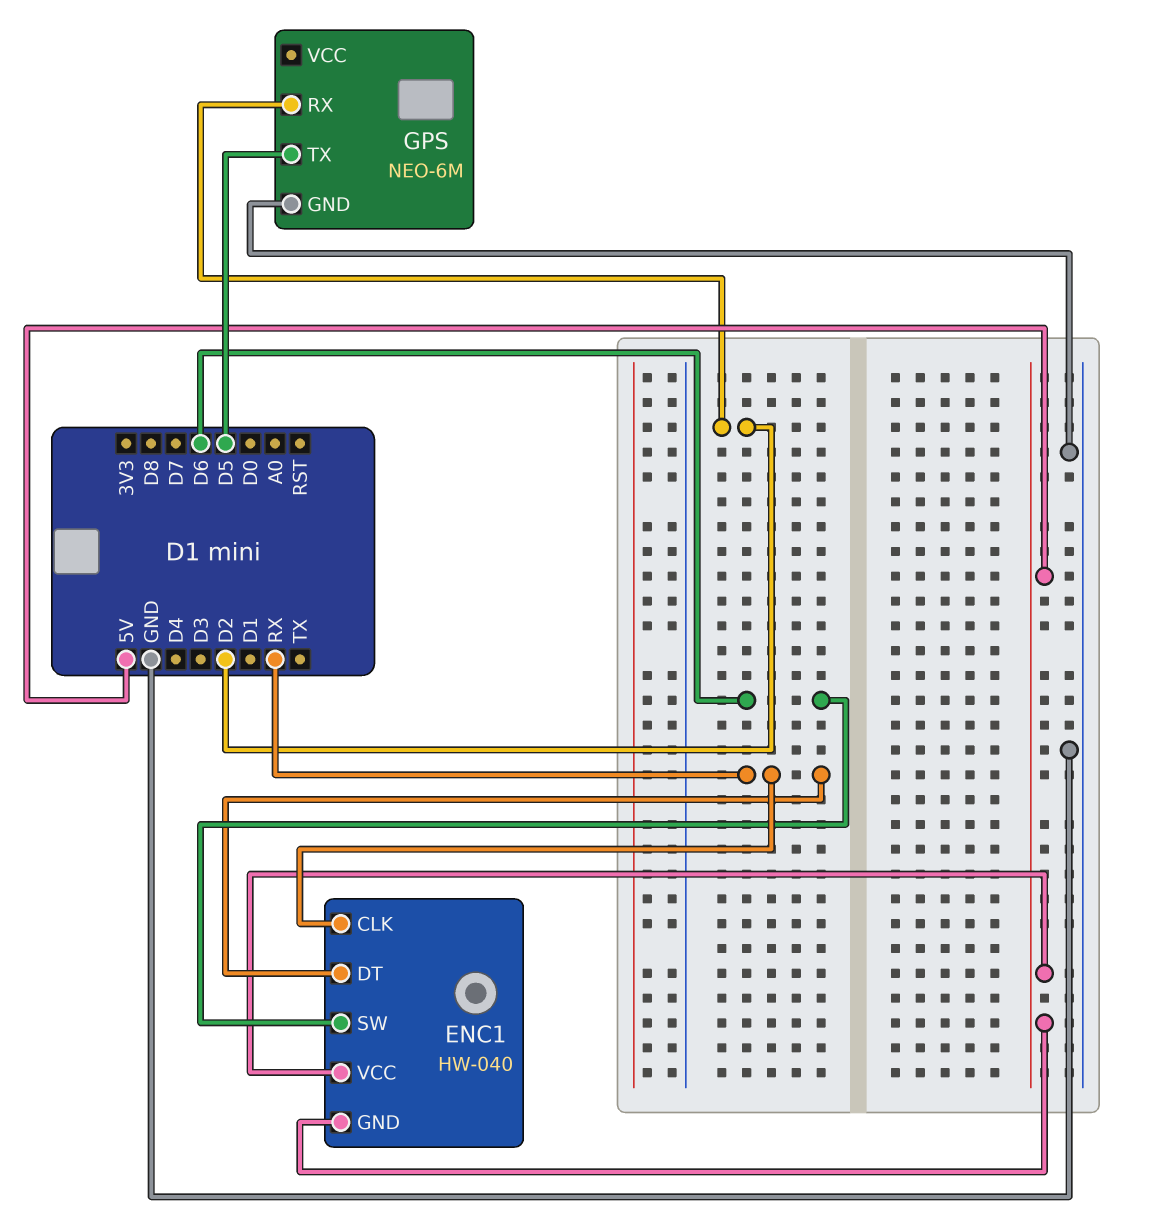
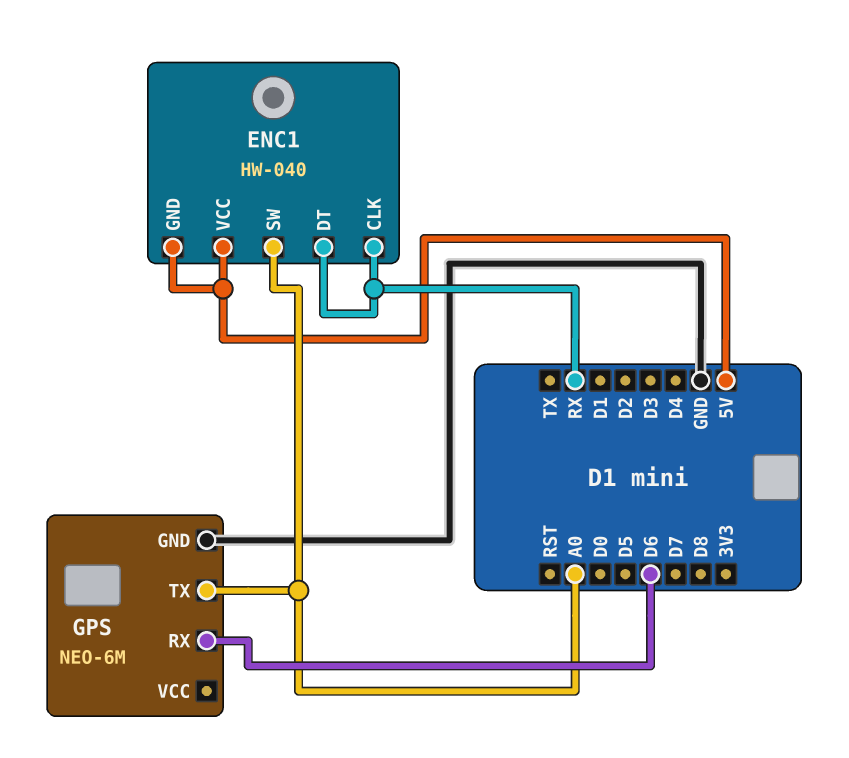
ENC1 pin SW: D6 -> A0
GPS pin RX: D2 -> D6
GPS pin TX: D5 -> A0

